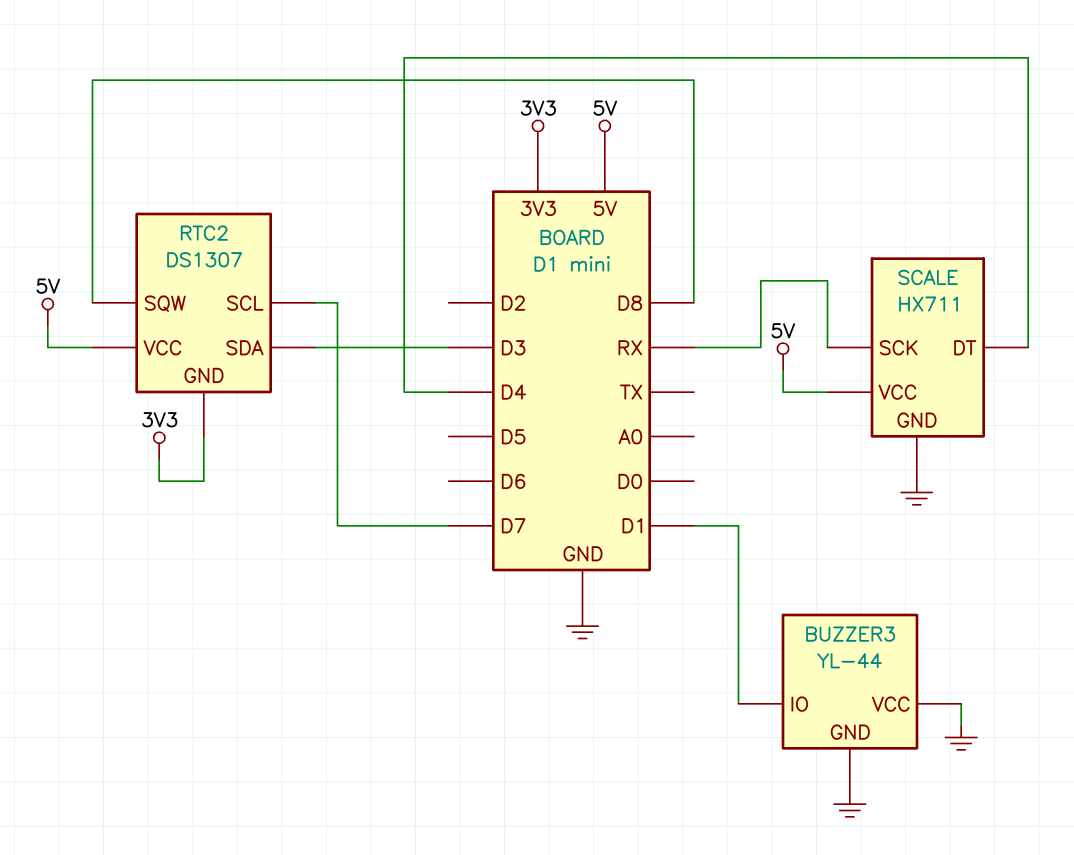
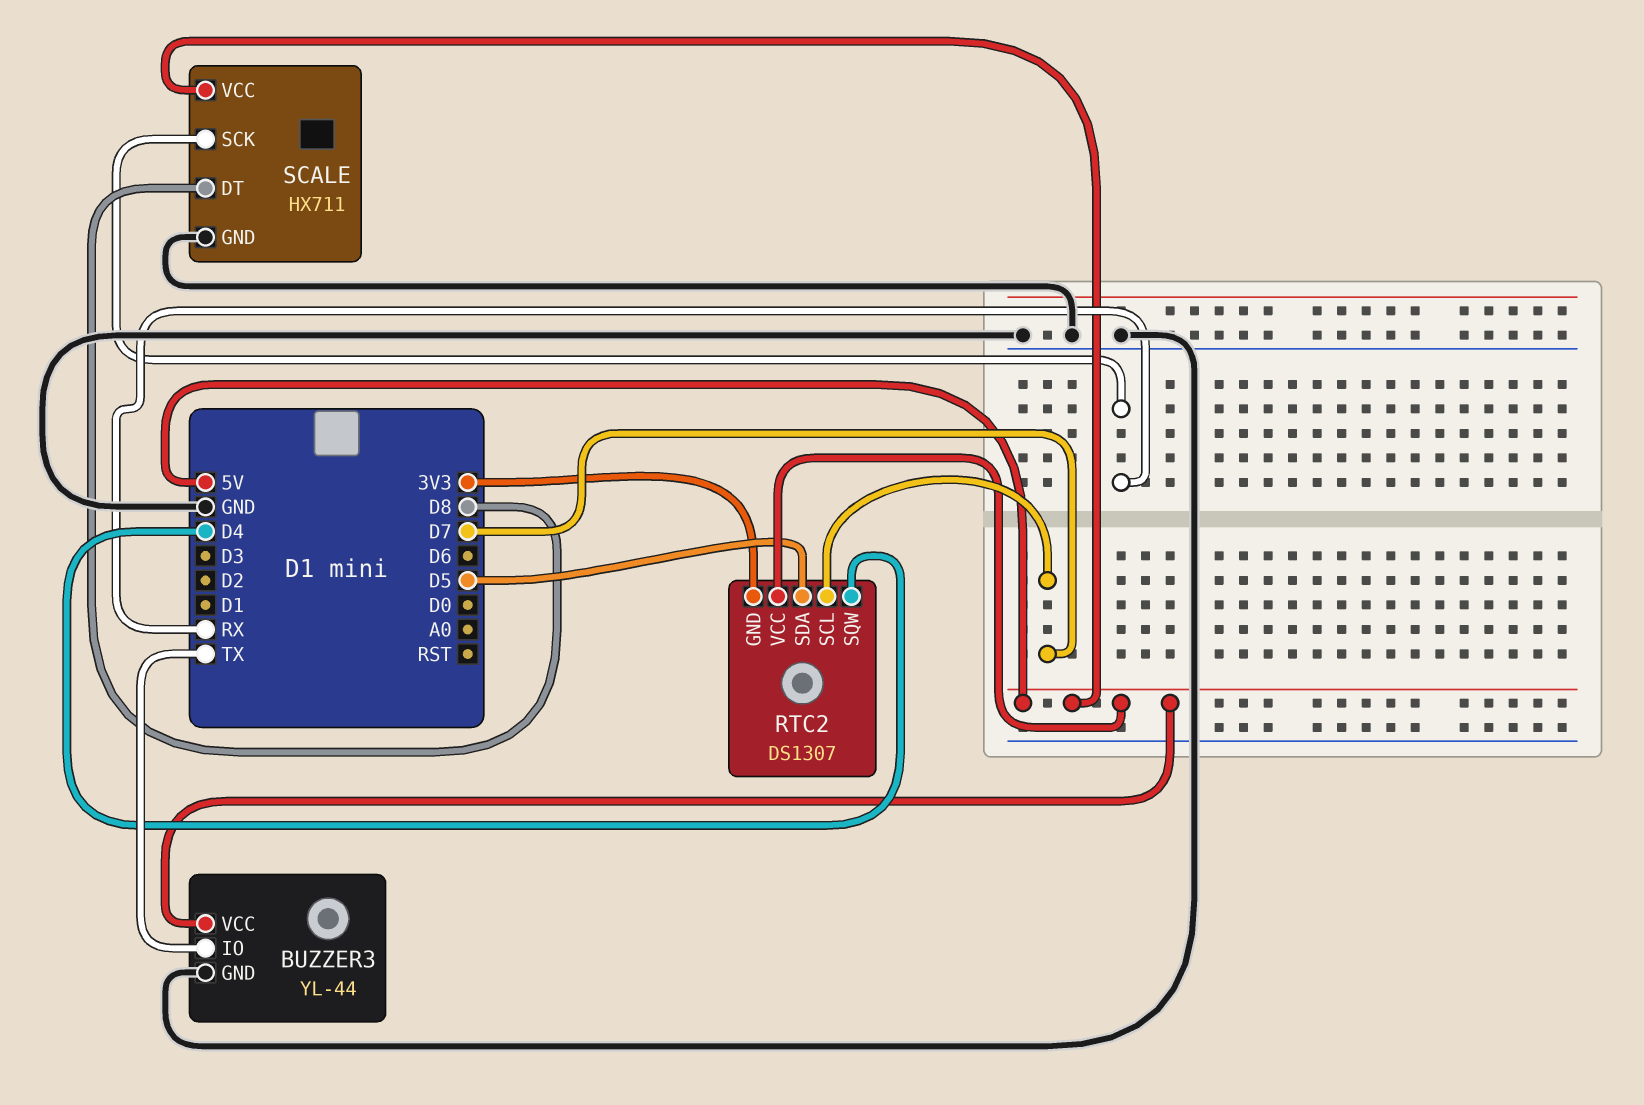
BUZZER3 pin IO: D1 -> TX
BUZZER3 pin VCC: GND -> 5V
RTC2 pin SDA: D3 -> D5
RTC2 pin SQW: D8 -> D4
SCALE pin DT: D4 -> D8

